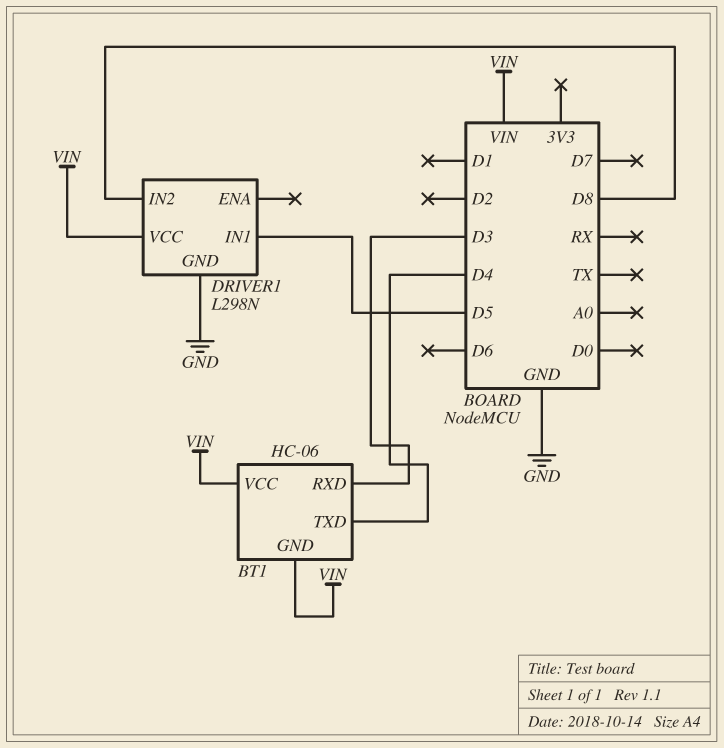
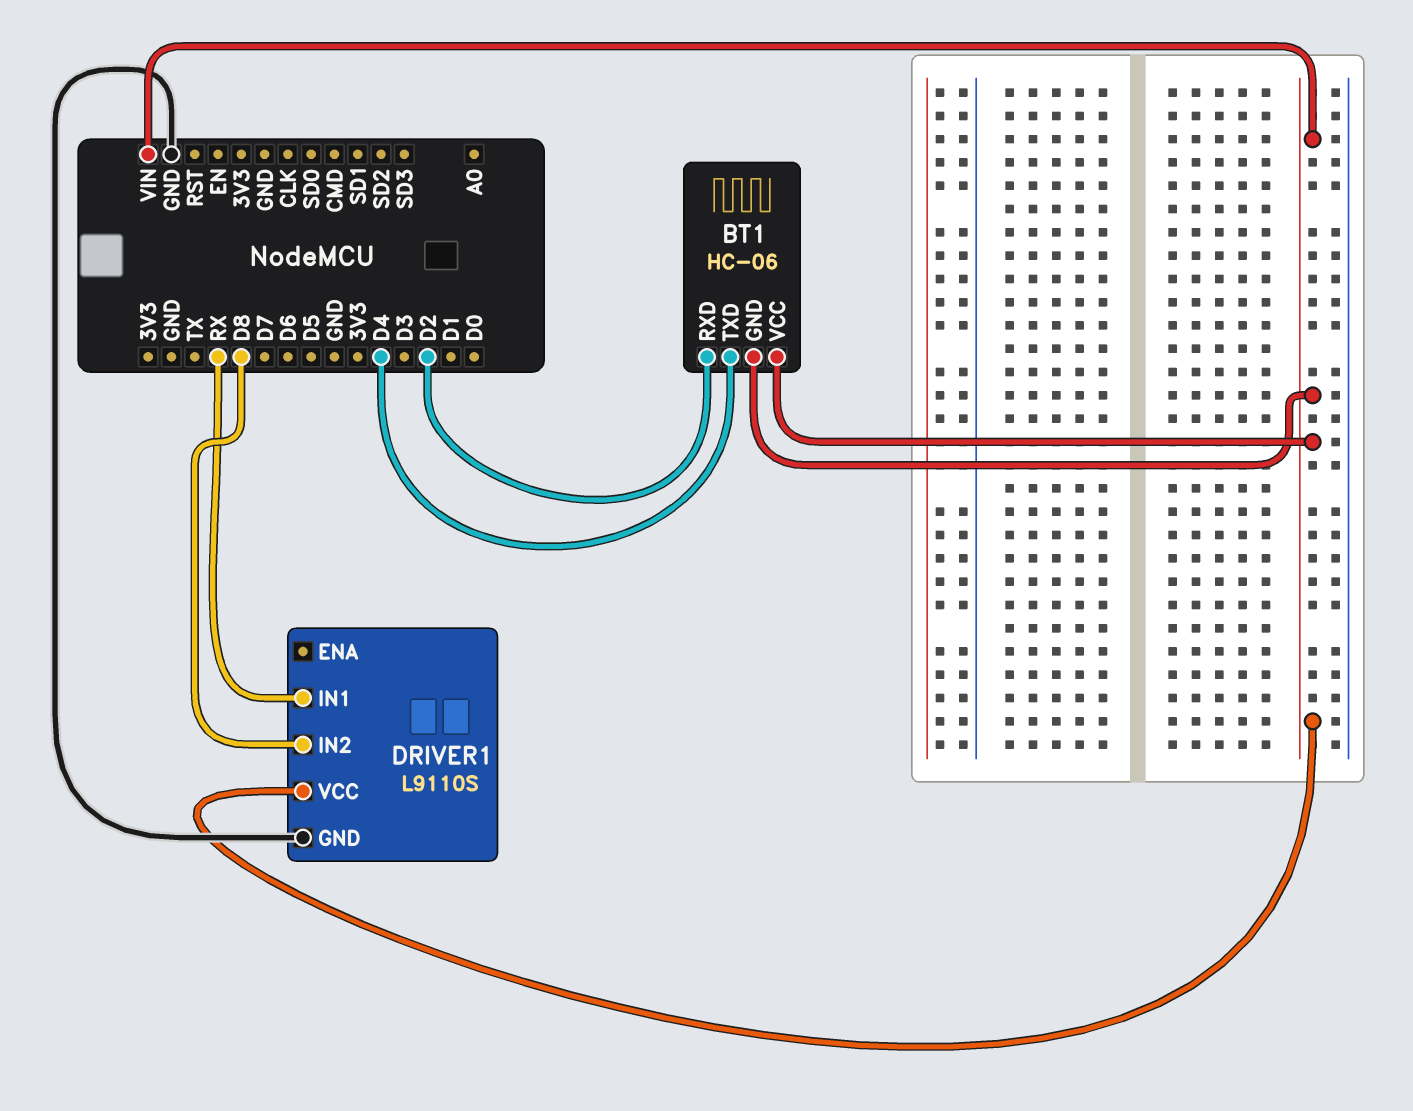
BT1 pin RXD: D3 -> D2
DRIVER1: L298N -> L9110S
DRIVER1 pin IN1: D5 -> RX

